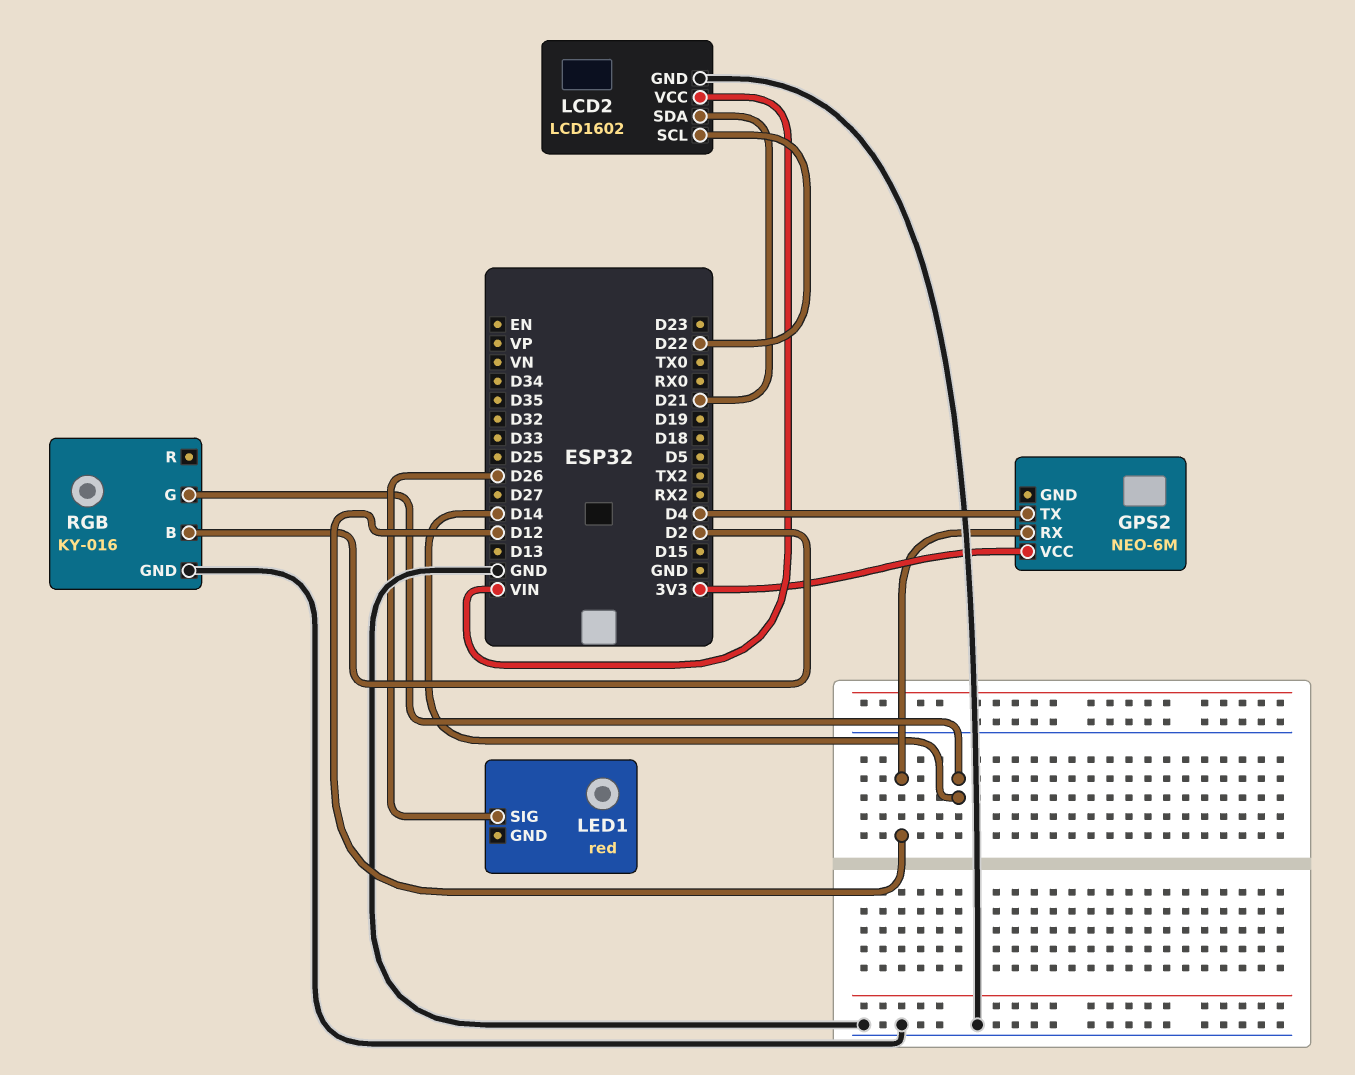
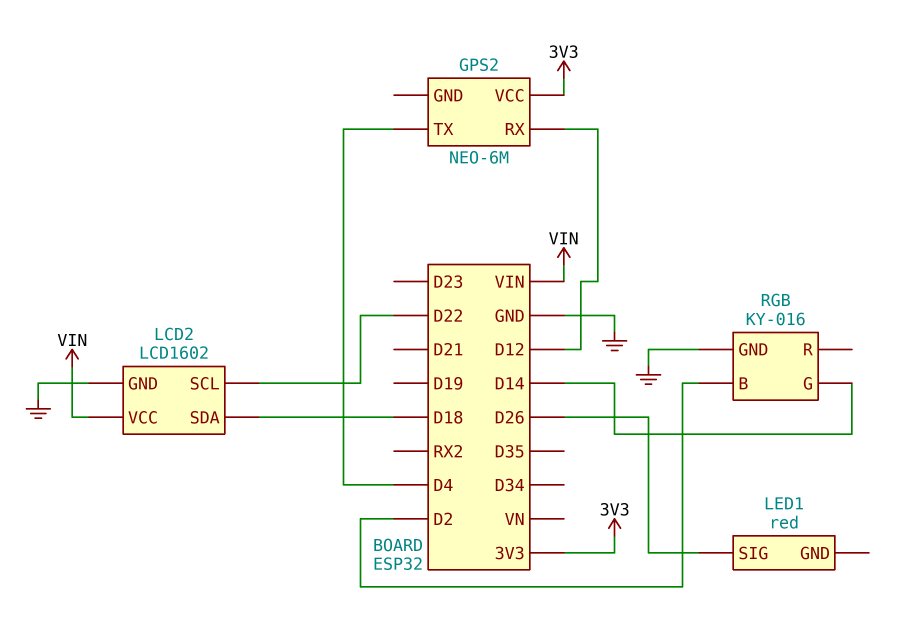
LCD2 pin SDA: D21 -> D18

